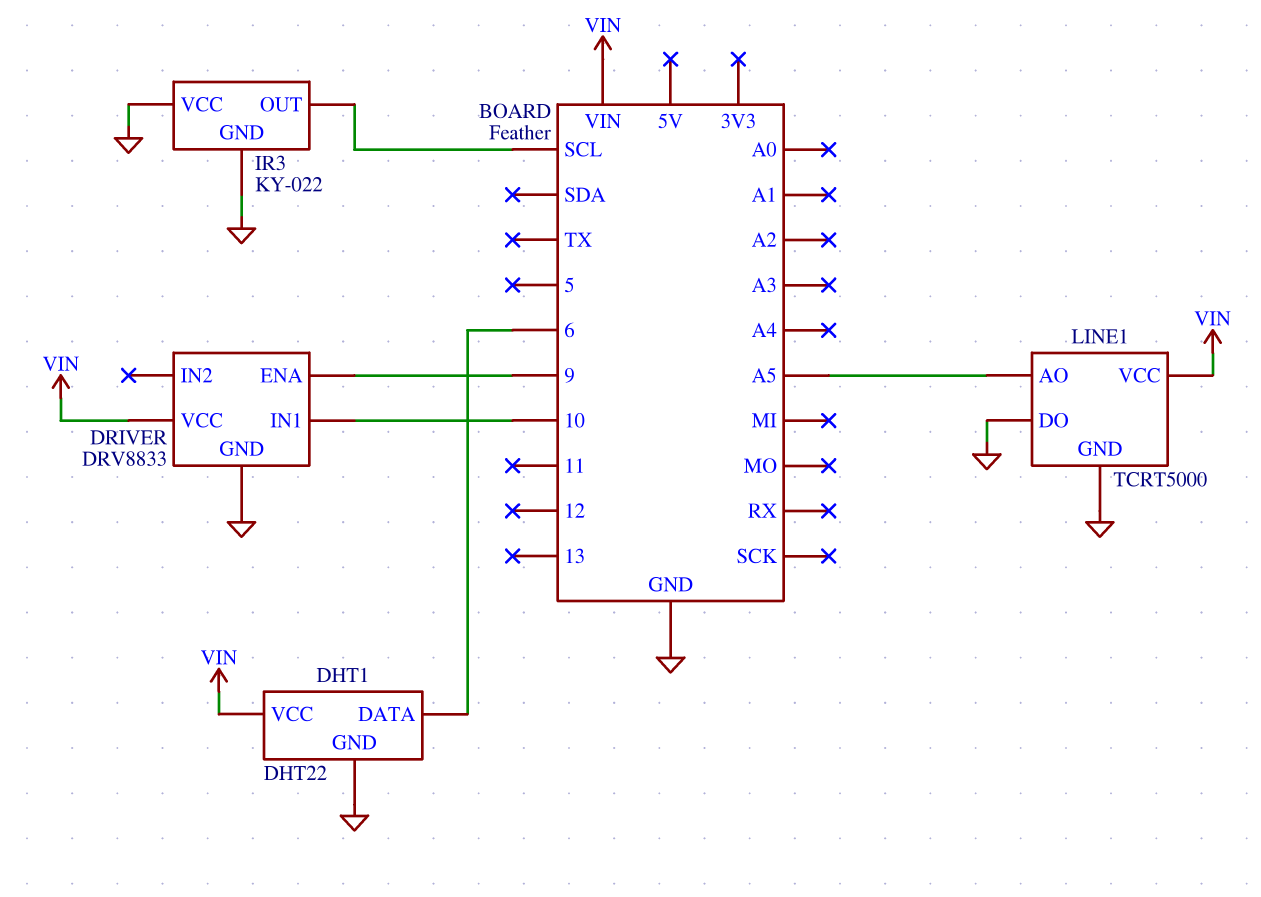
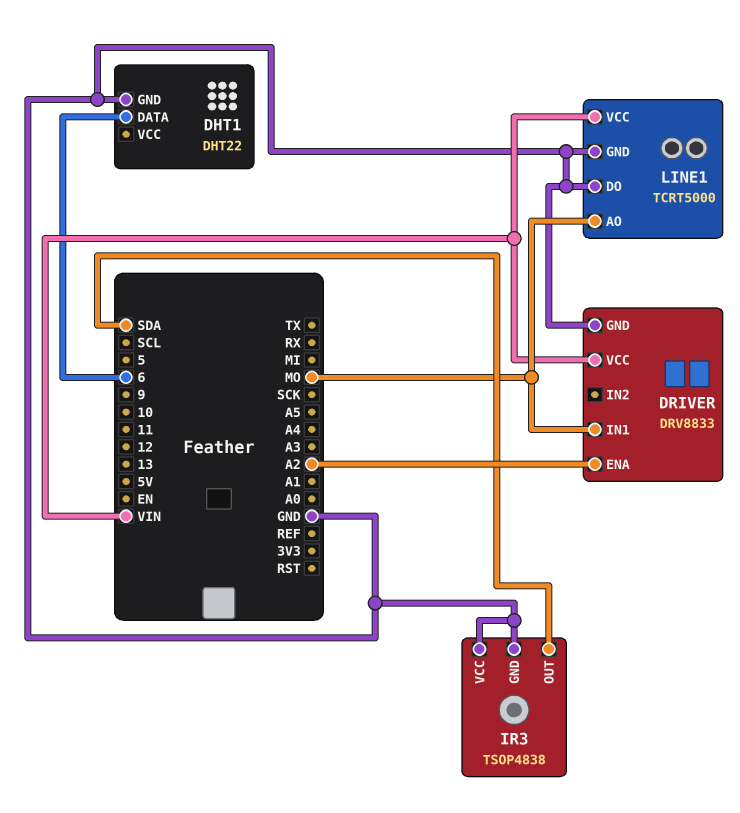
DHT1 pin VCC: VIN -> none
DRIVER pin ENA: 9 -> A2
DRIVER pin IN1: 10 -> MO
IR3: KY-022 -> TSOP4838
IR3 pin OUT: SCL -> SDA
LINE1 pin AO: A5 -> MO

